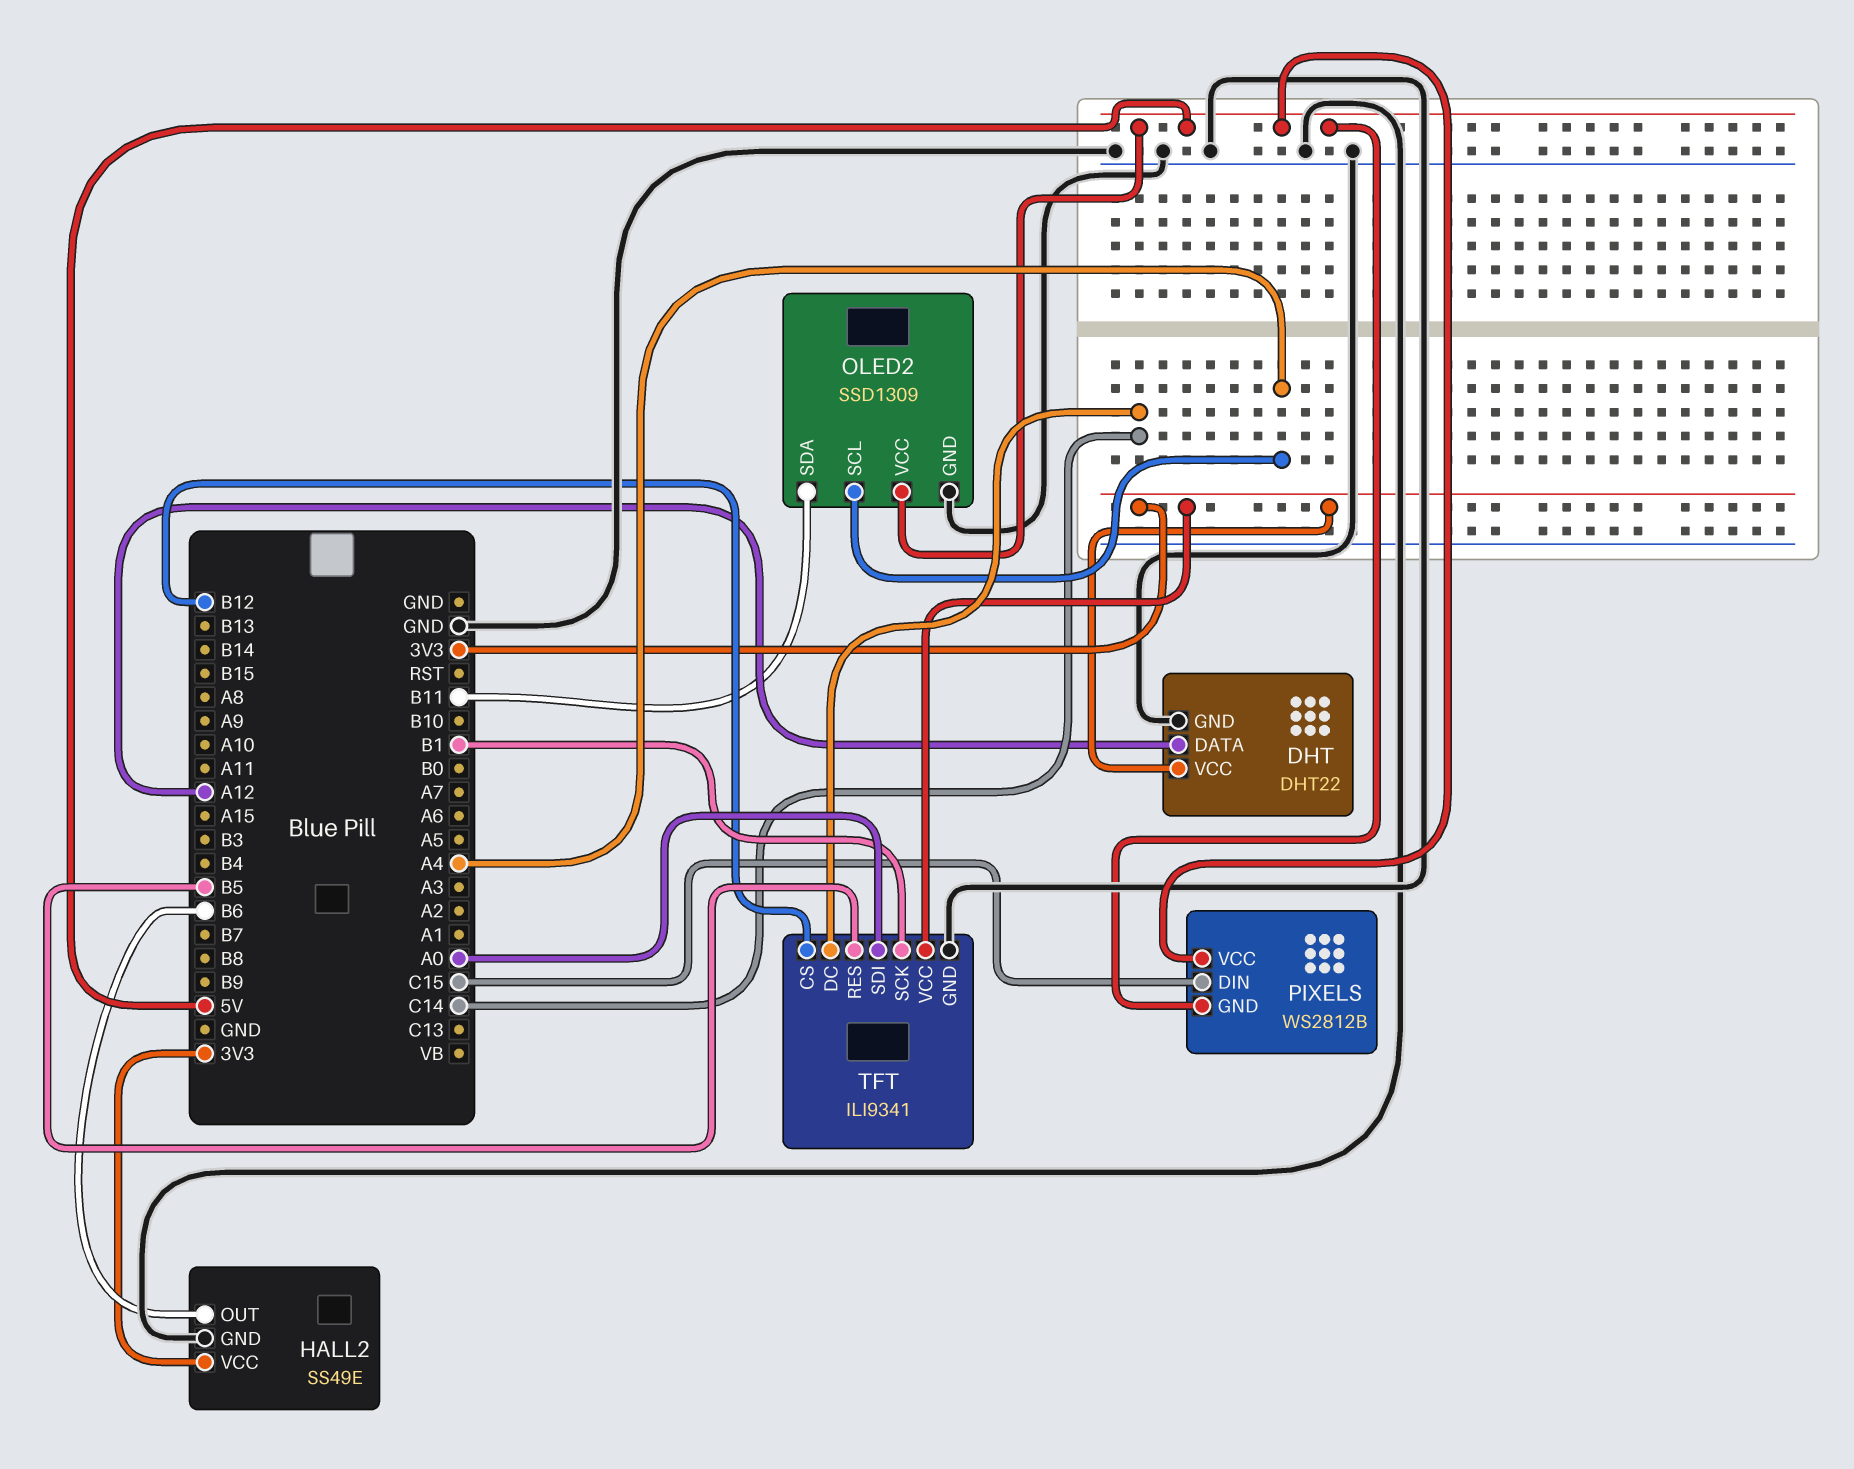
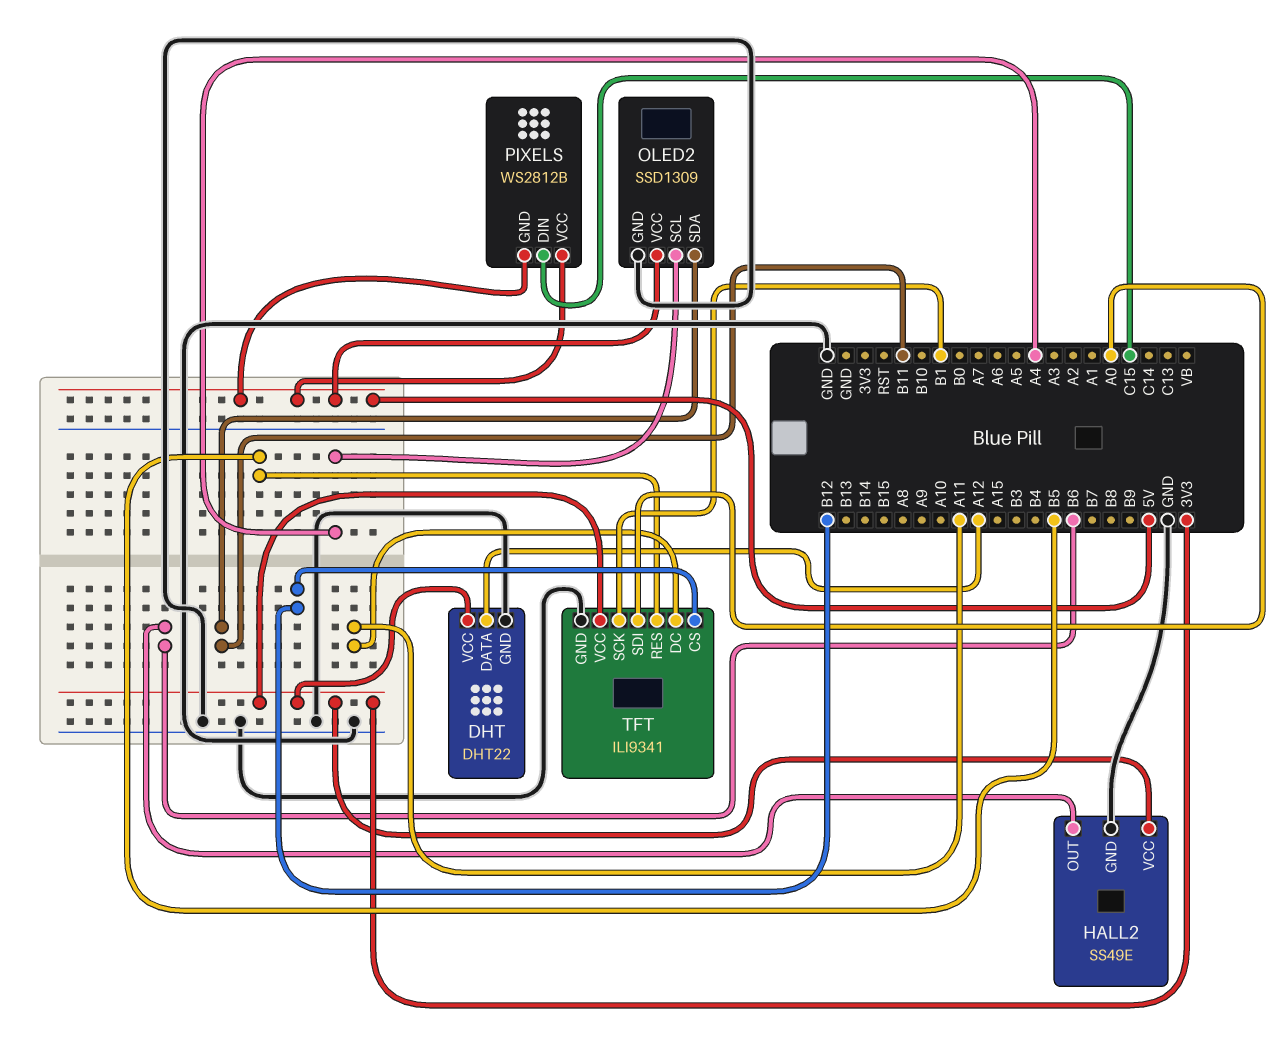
TFT pin DC: C14 -> A11

